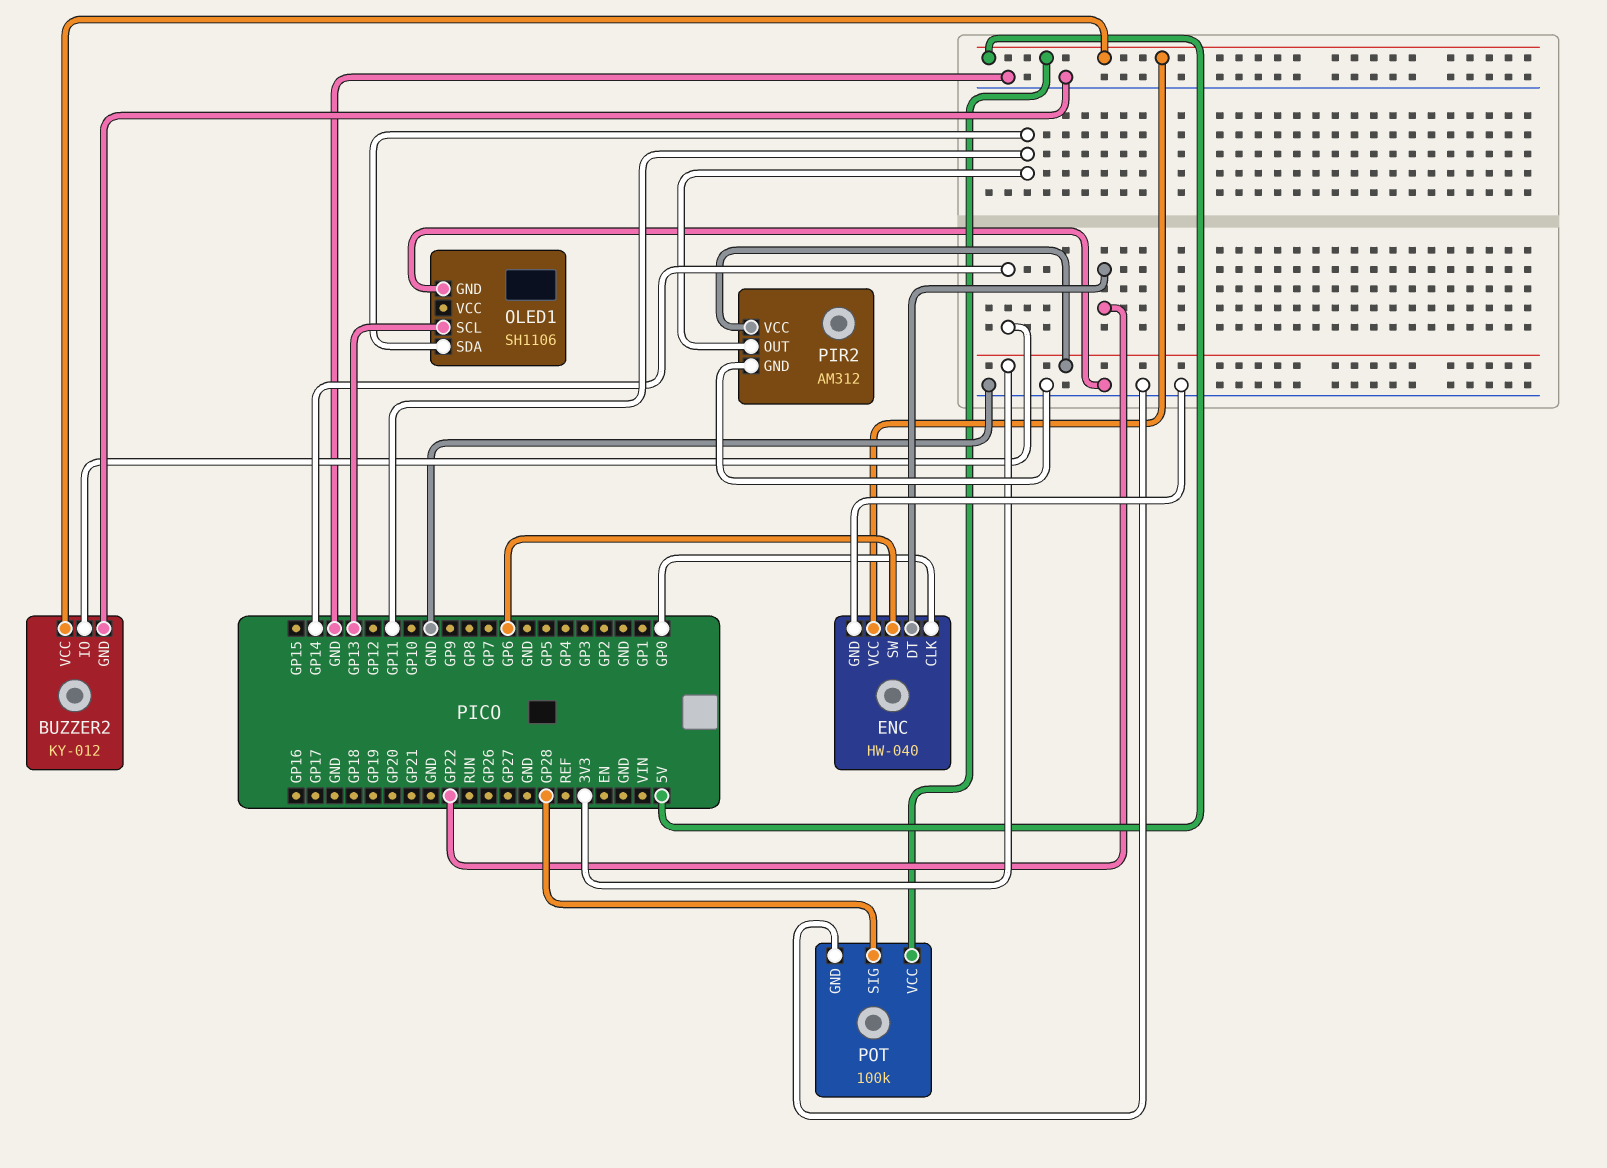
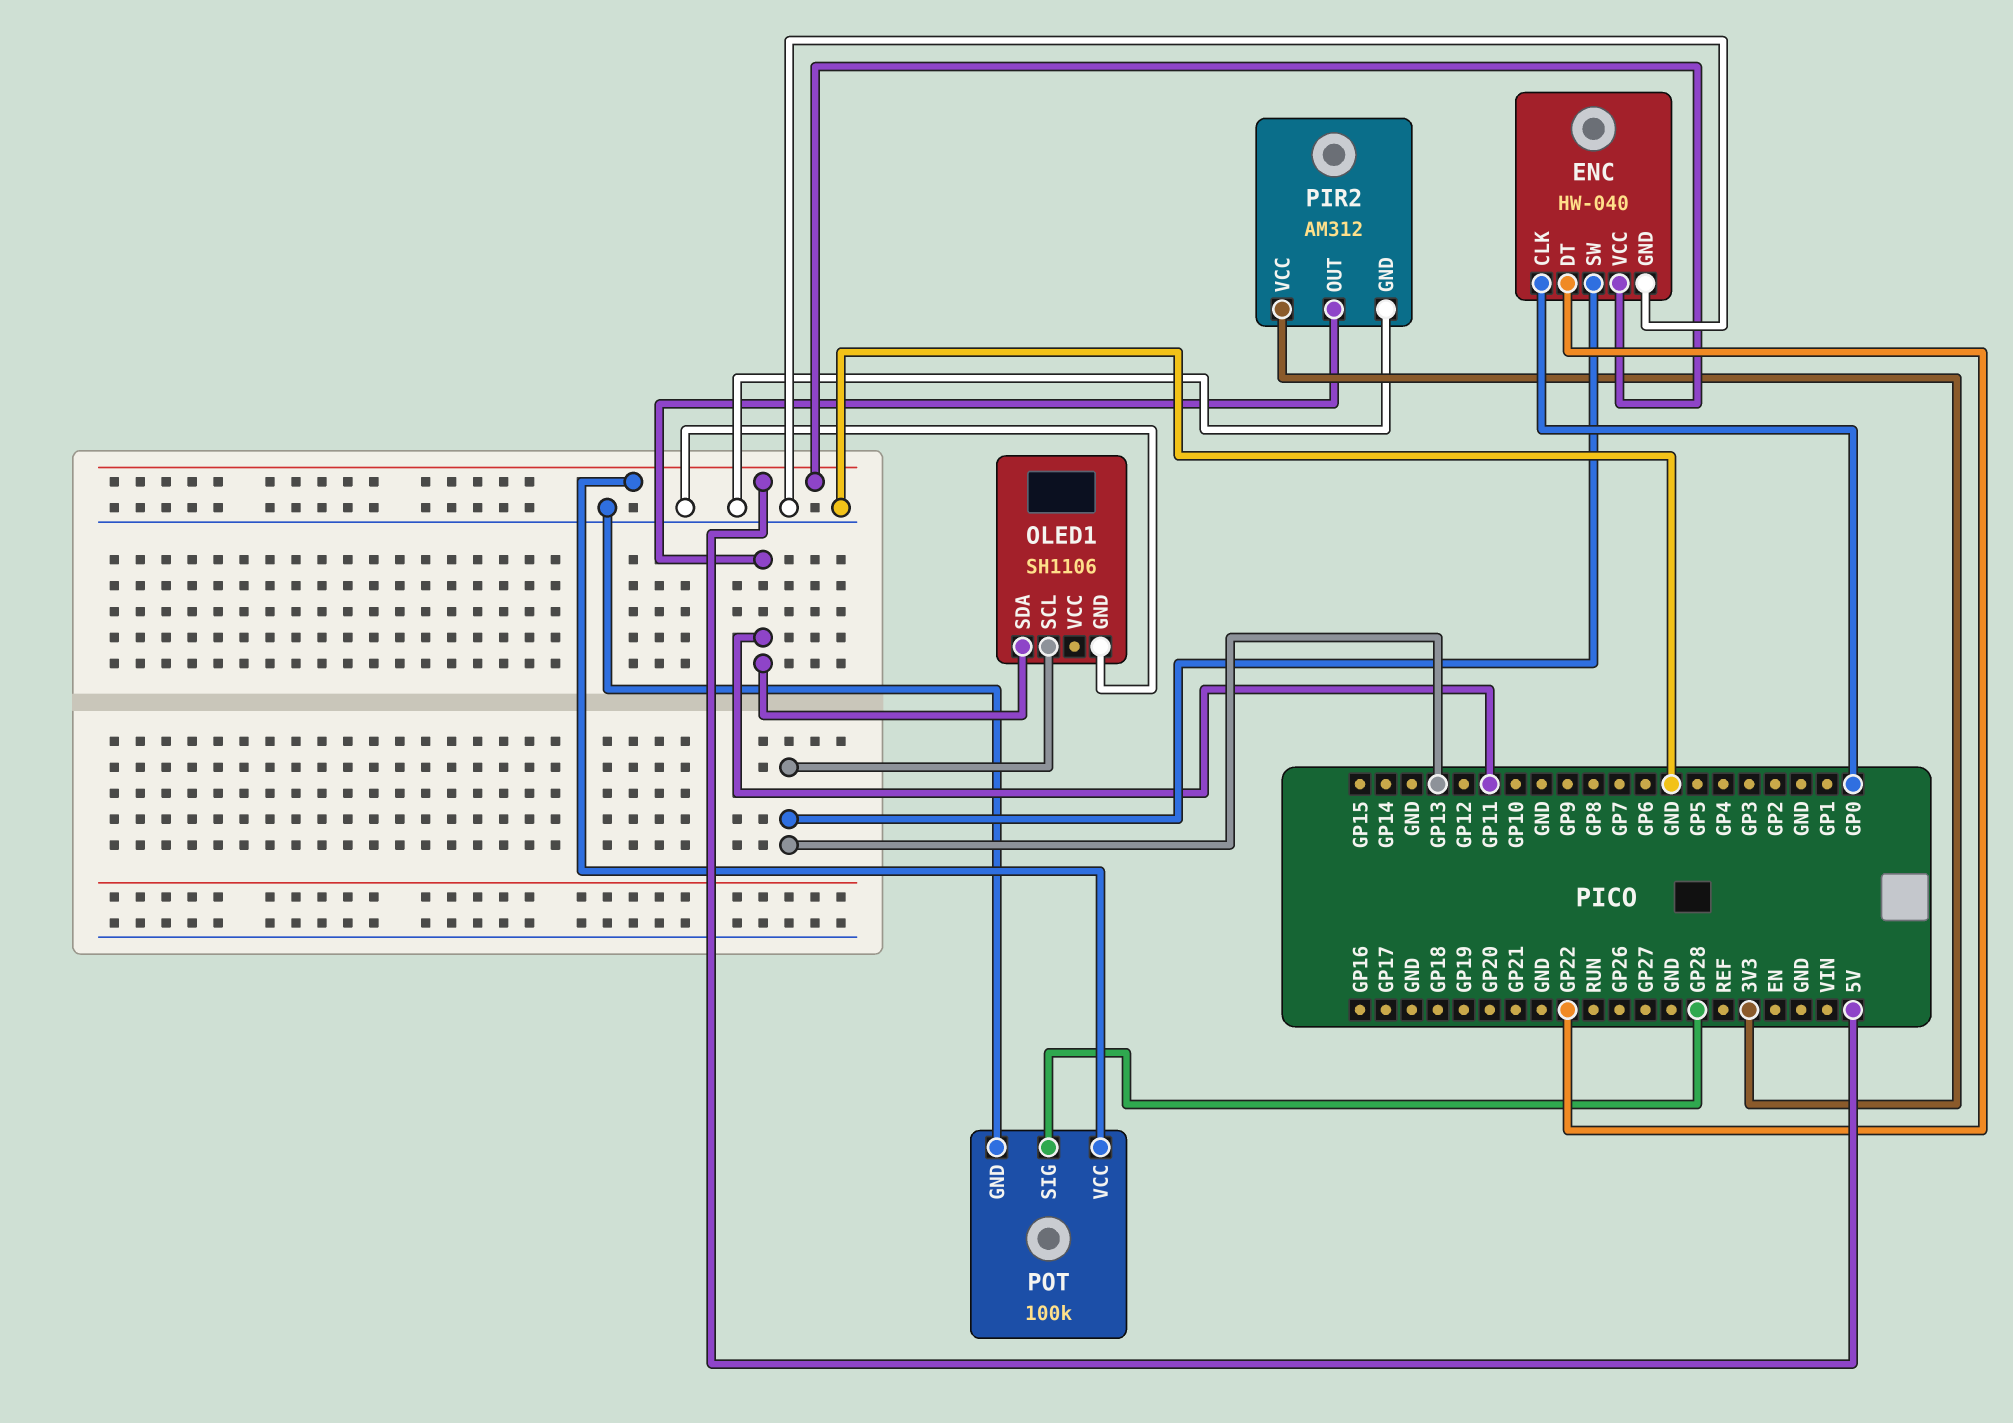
BUZZER2: KY-012 -> none
BUZZER2 pin GND: GND -> none
BUZZER2 pin IO: GP14 -> none
BUZZER2 pin VCC: 5V -> none
ENC pin SW: GP6 -> GP13

